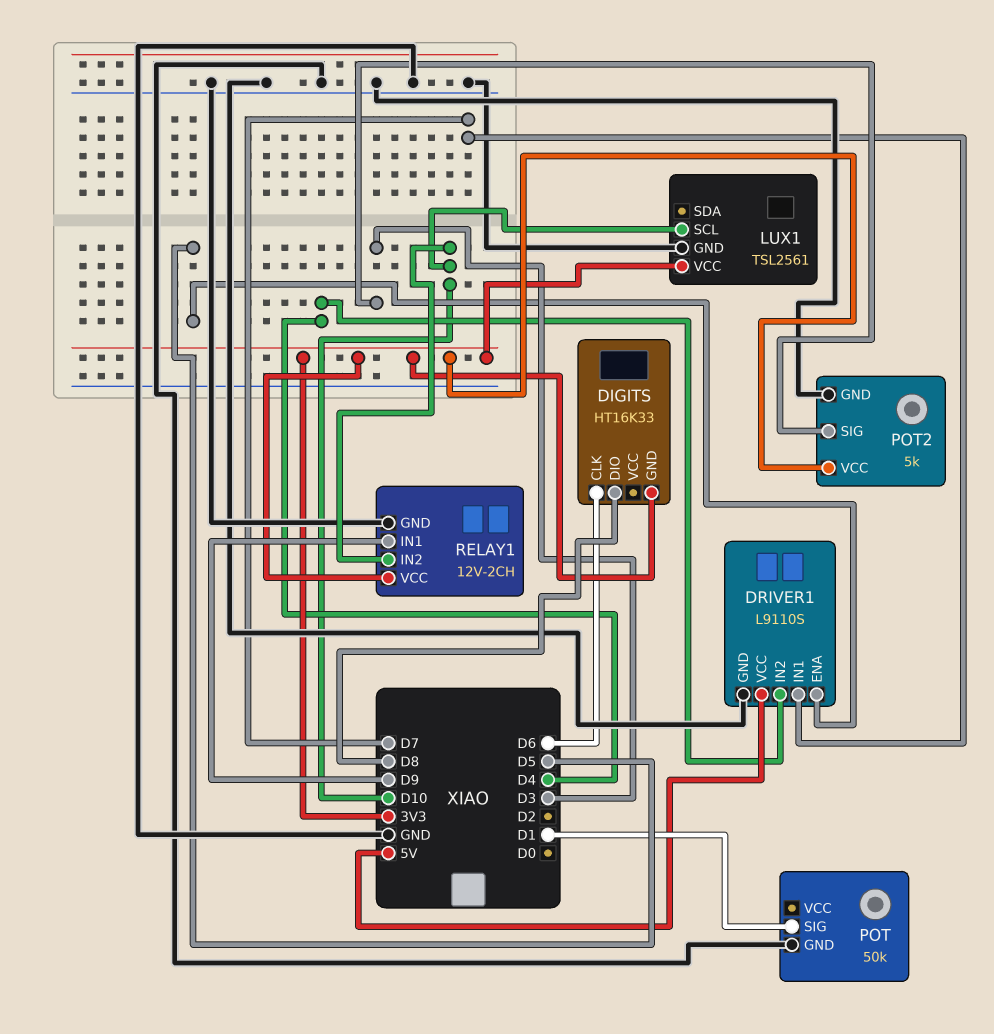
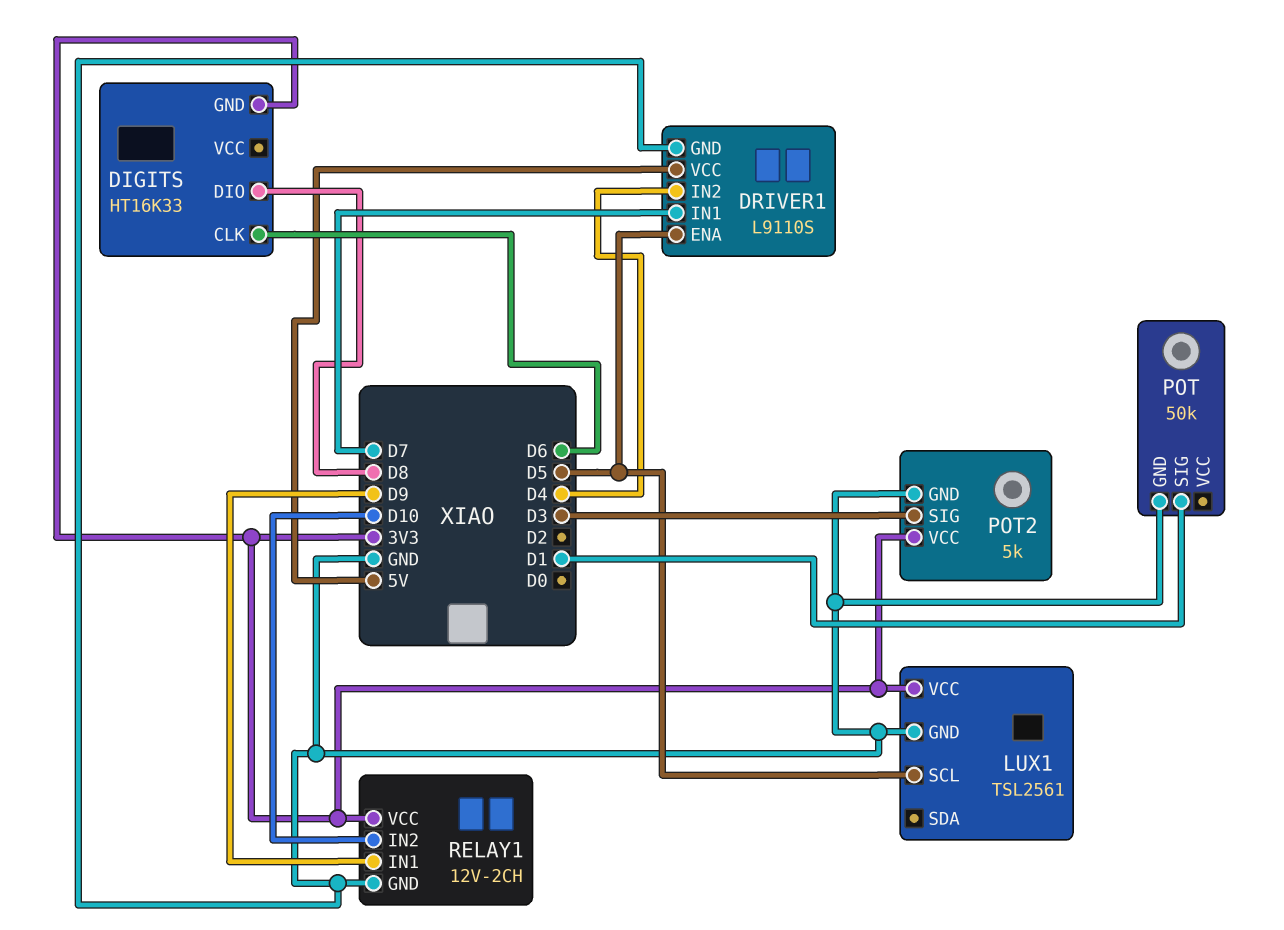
LUX1 pin SCL: D10 -> D5

